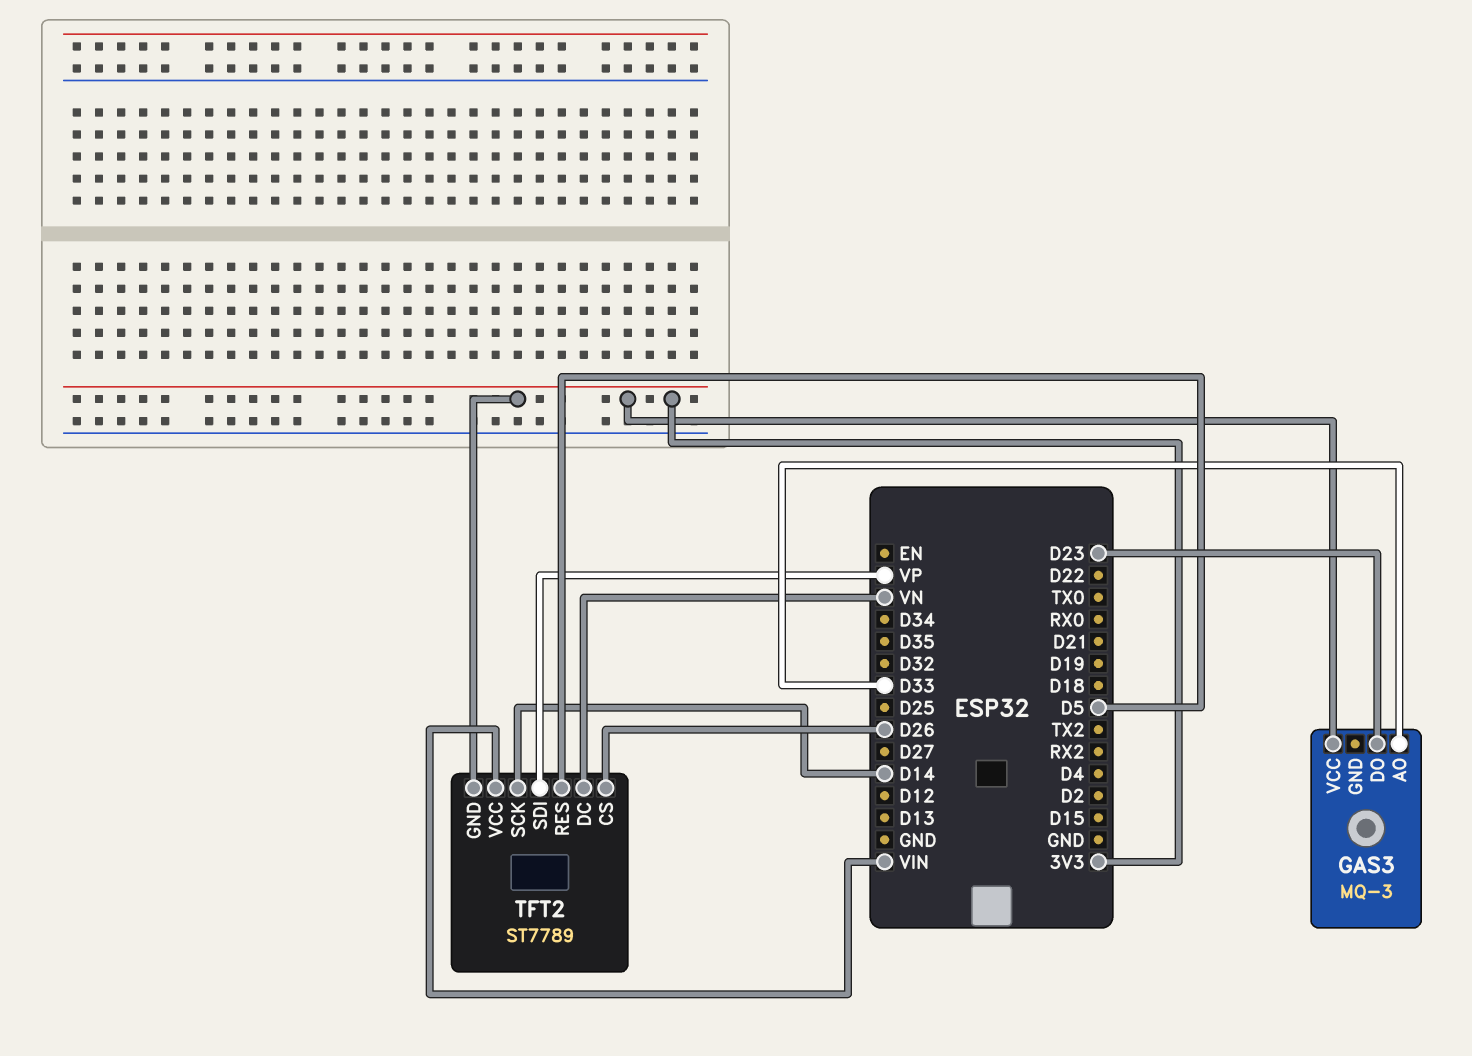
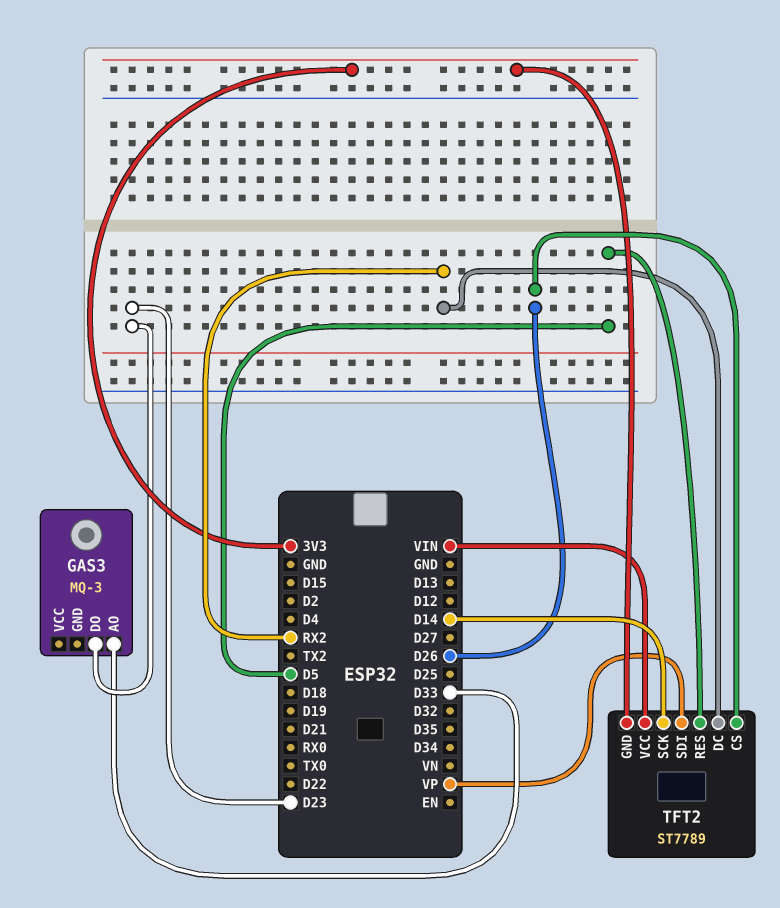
GAS3 pin VCC: 3V3 -> none
TFT2 pin DC: VN -> RX2

